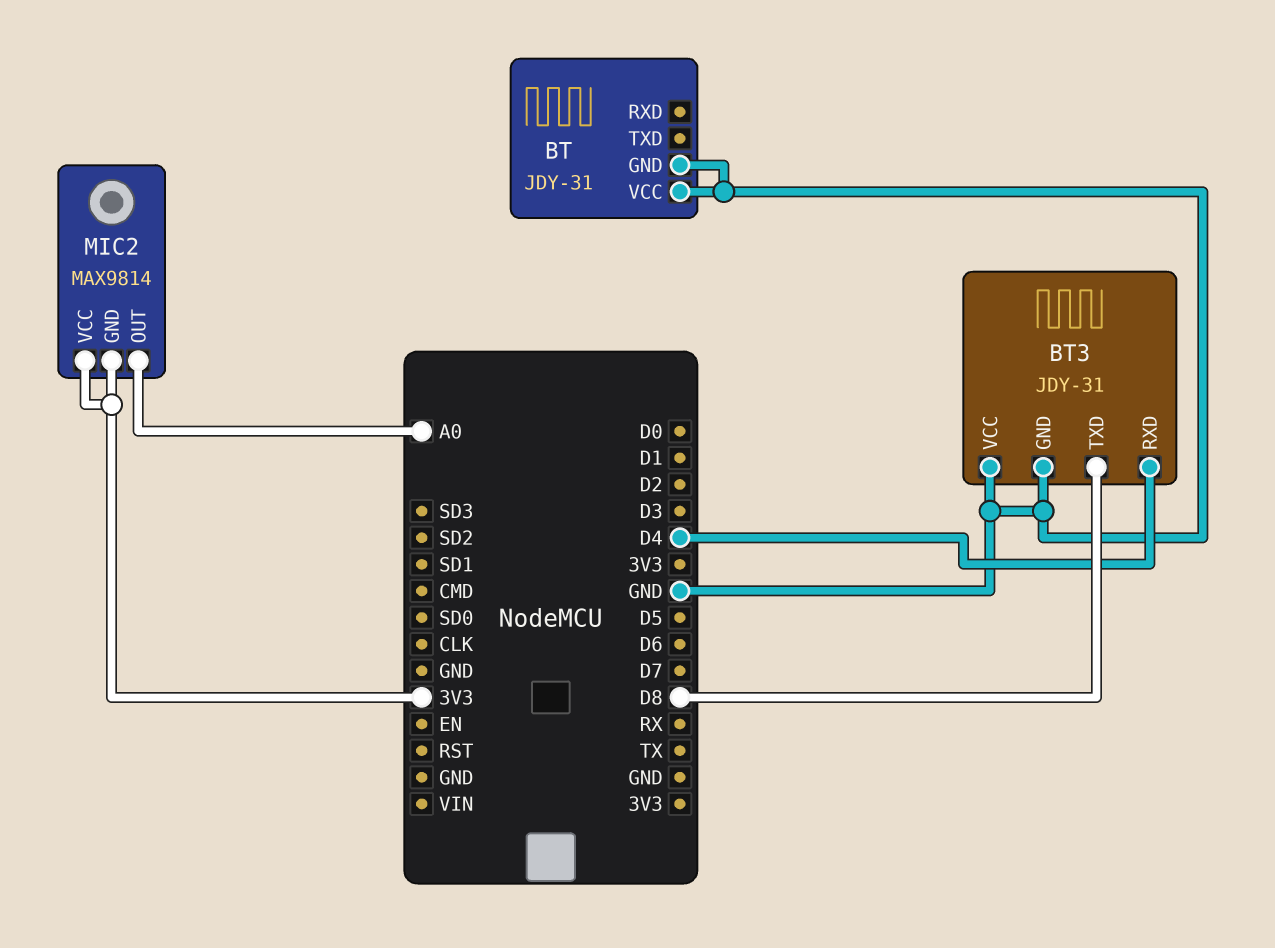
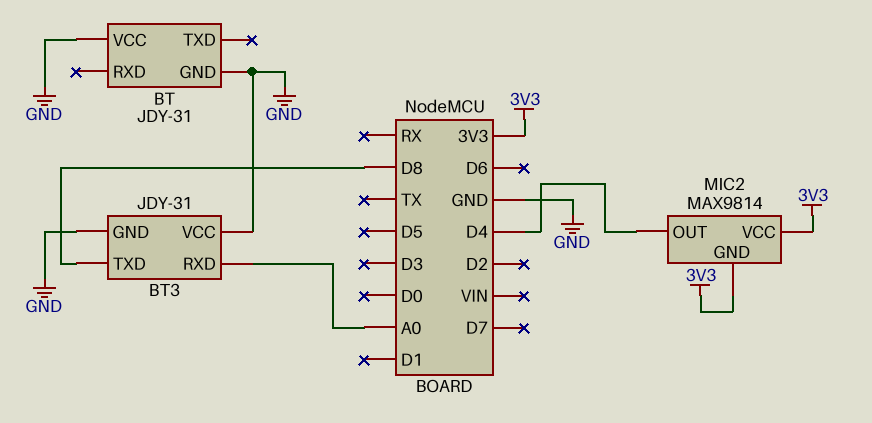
BT3 pin RXD: D4 -> A0
MIC2 pin OUT: A0 -> D4

